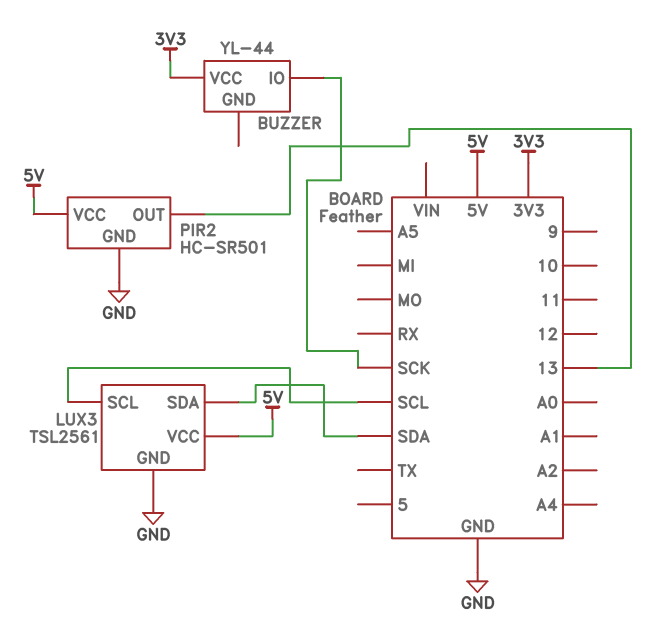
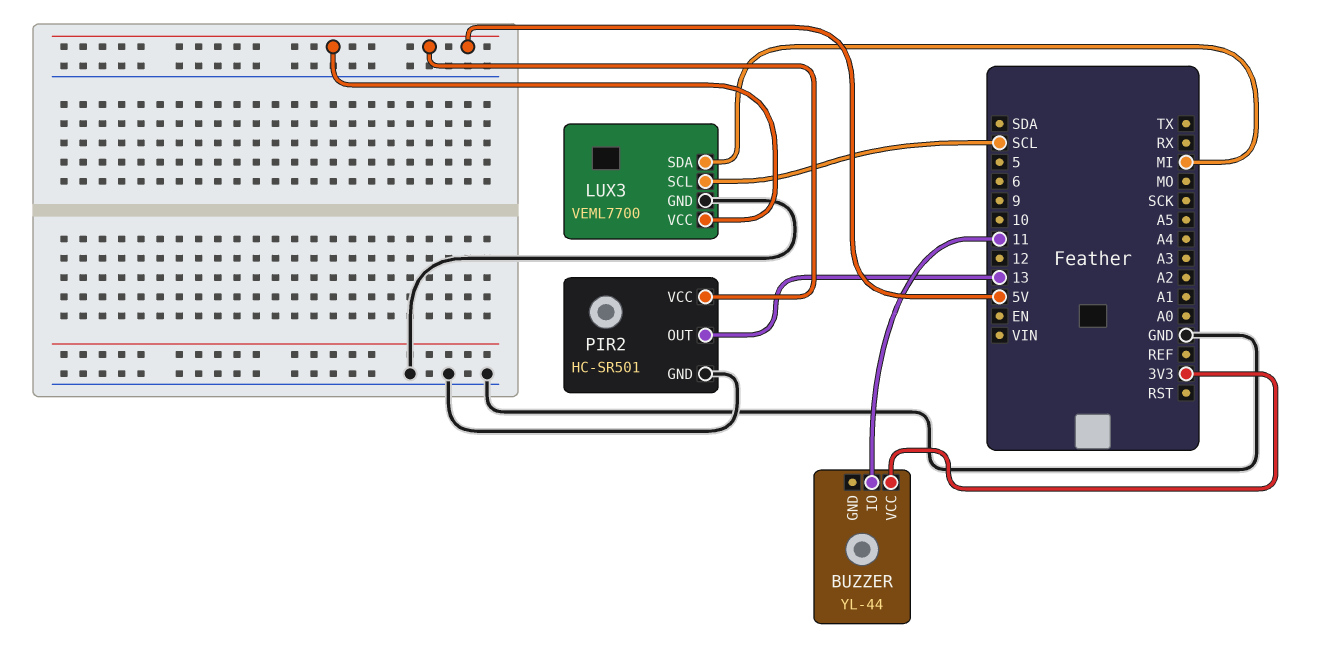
BUZZER pin IO: SCK -> 11
LUX3: TSL2561 -> VEML7700
LUX3 pin SDA: SDA -> MI

